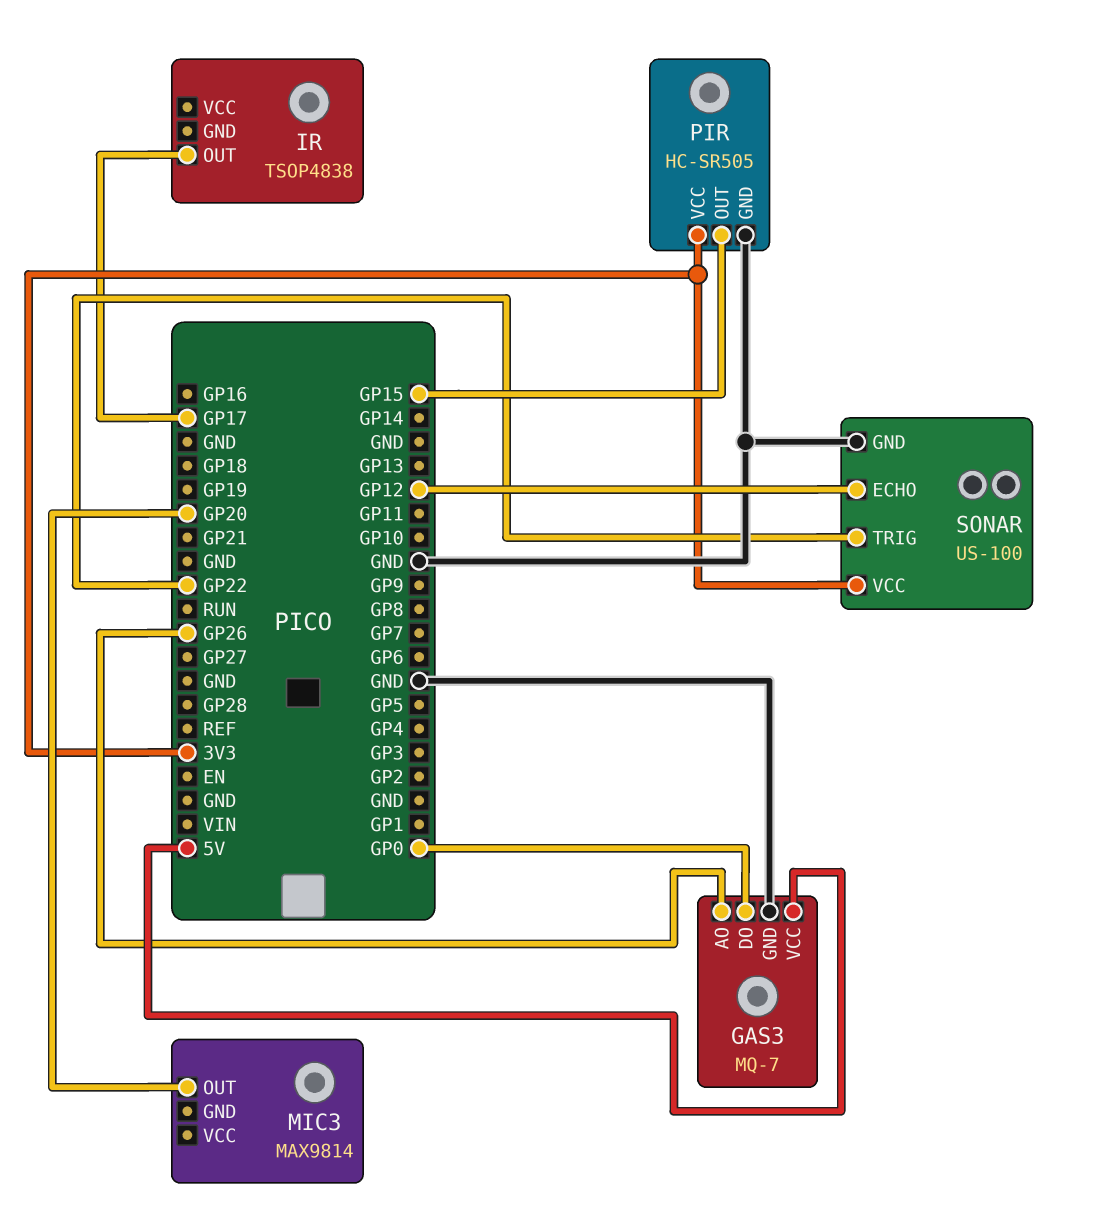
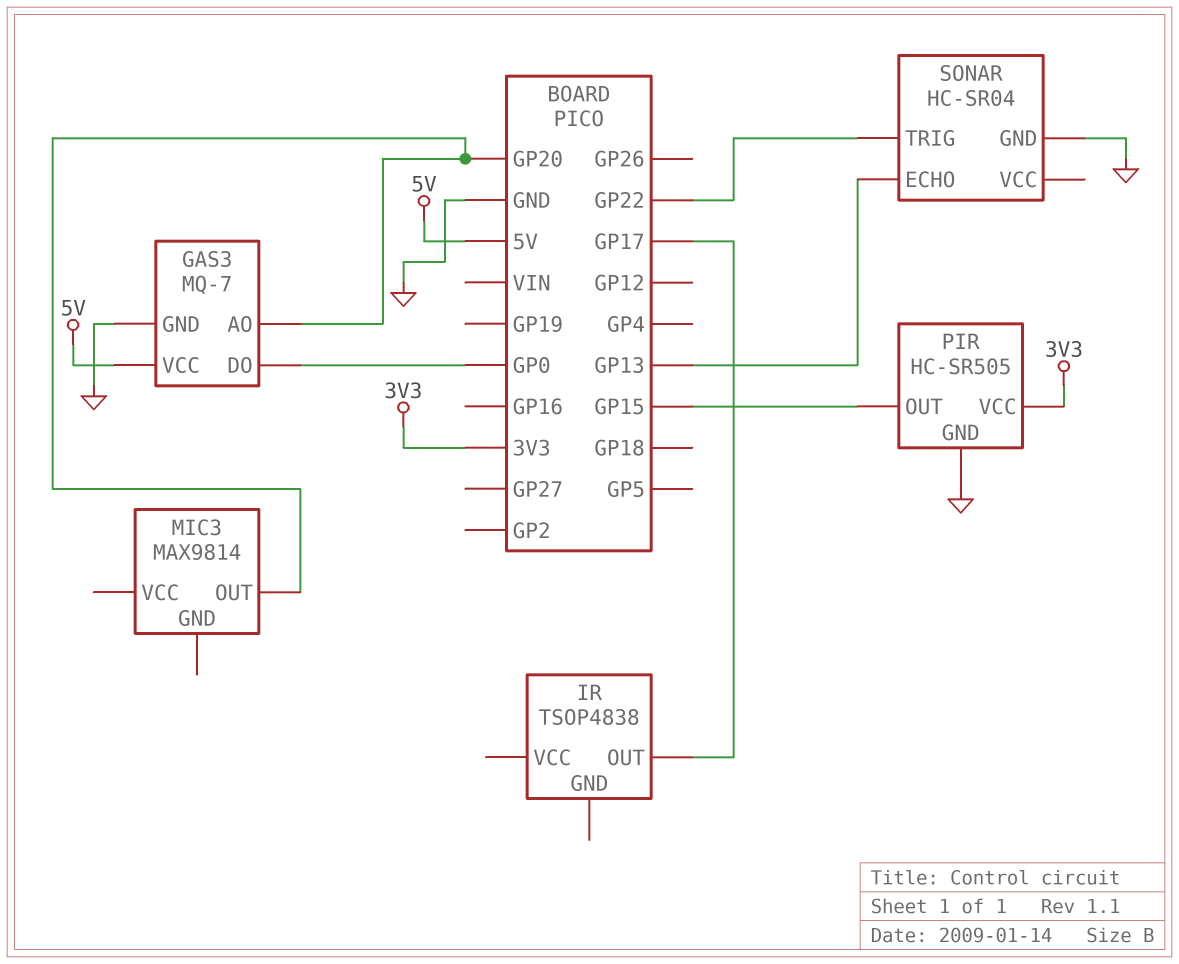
GAS3 pin AO: GP26 -> GP20
SONAR: US-100 -> HC-SR04
SONAR pin ECHO: GP12 -> GP13
SONAR pin VCC: 3V3 -> none

